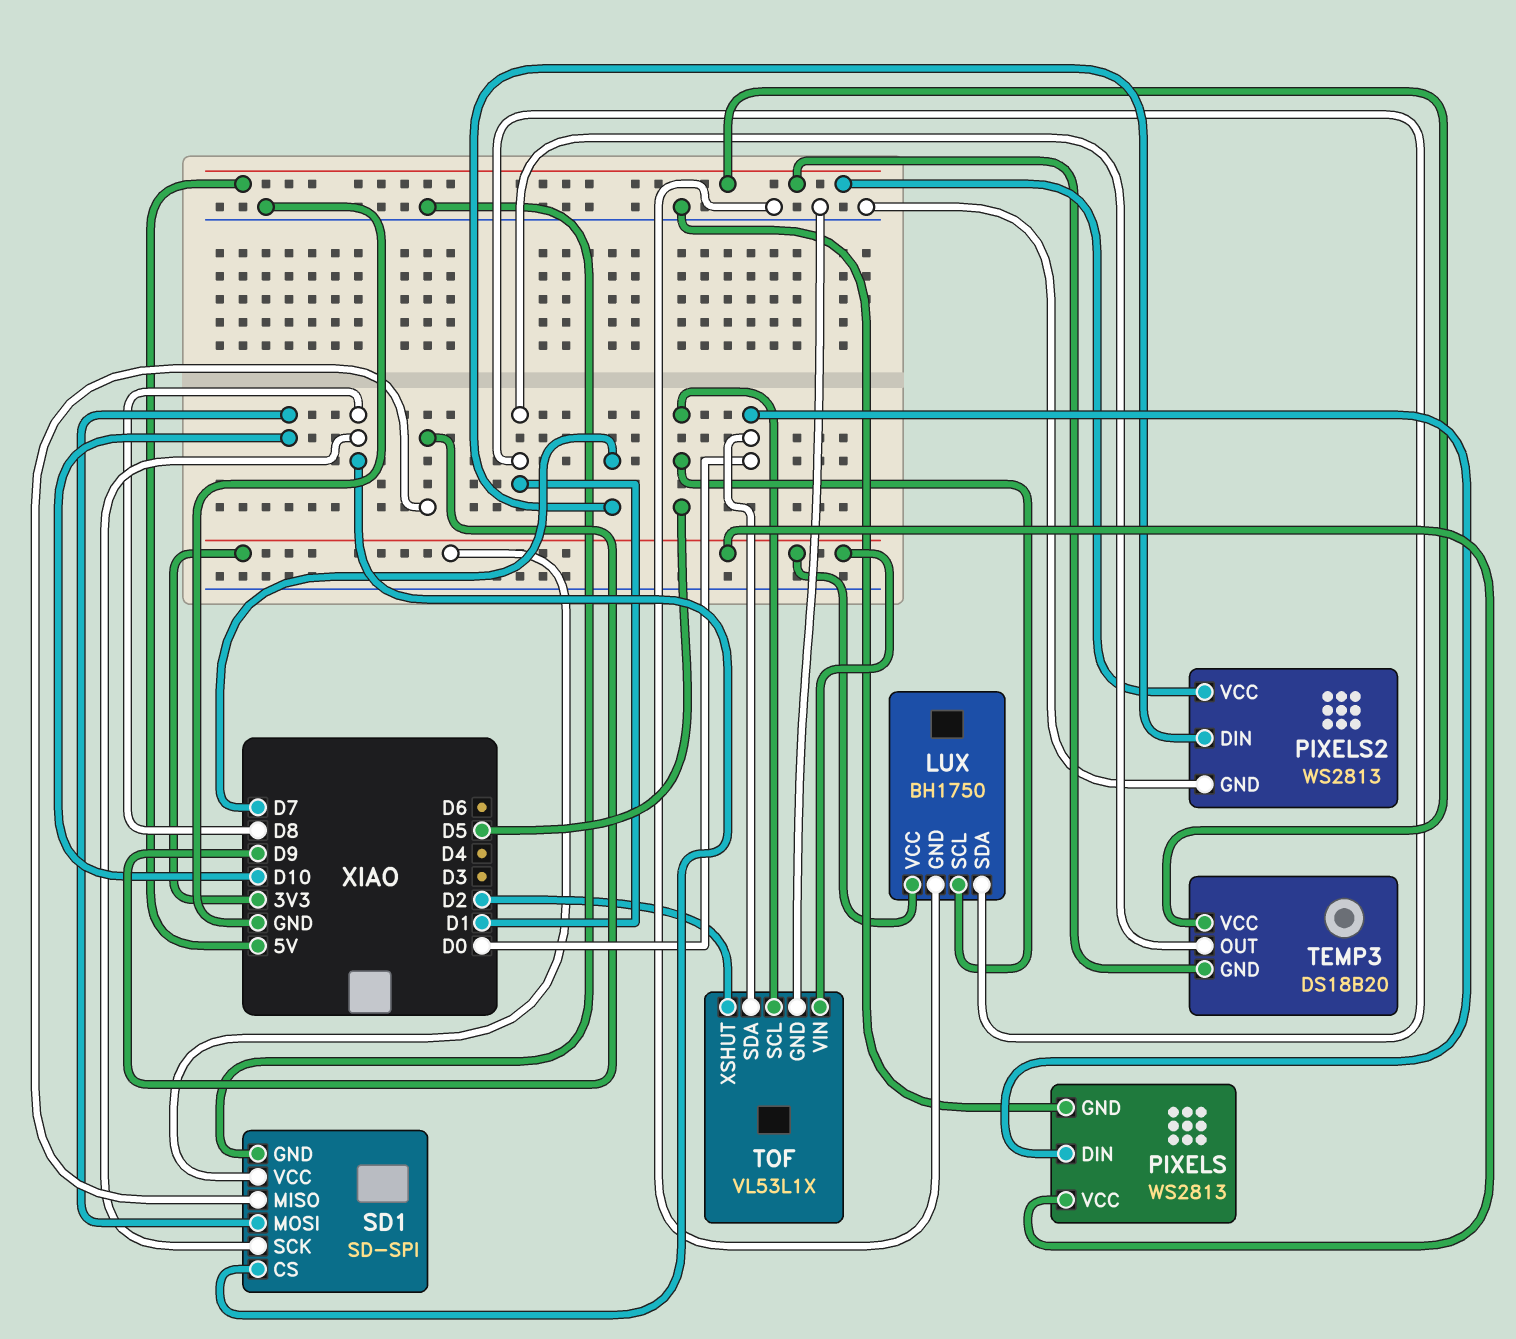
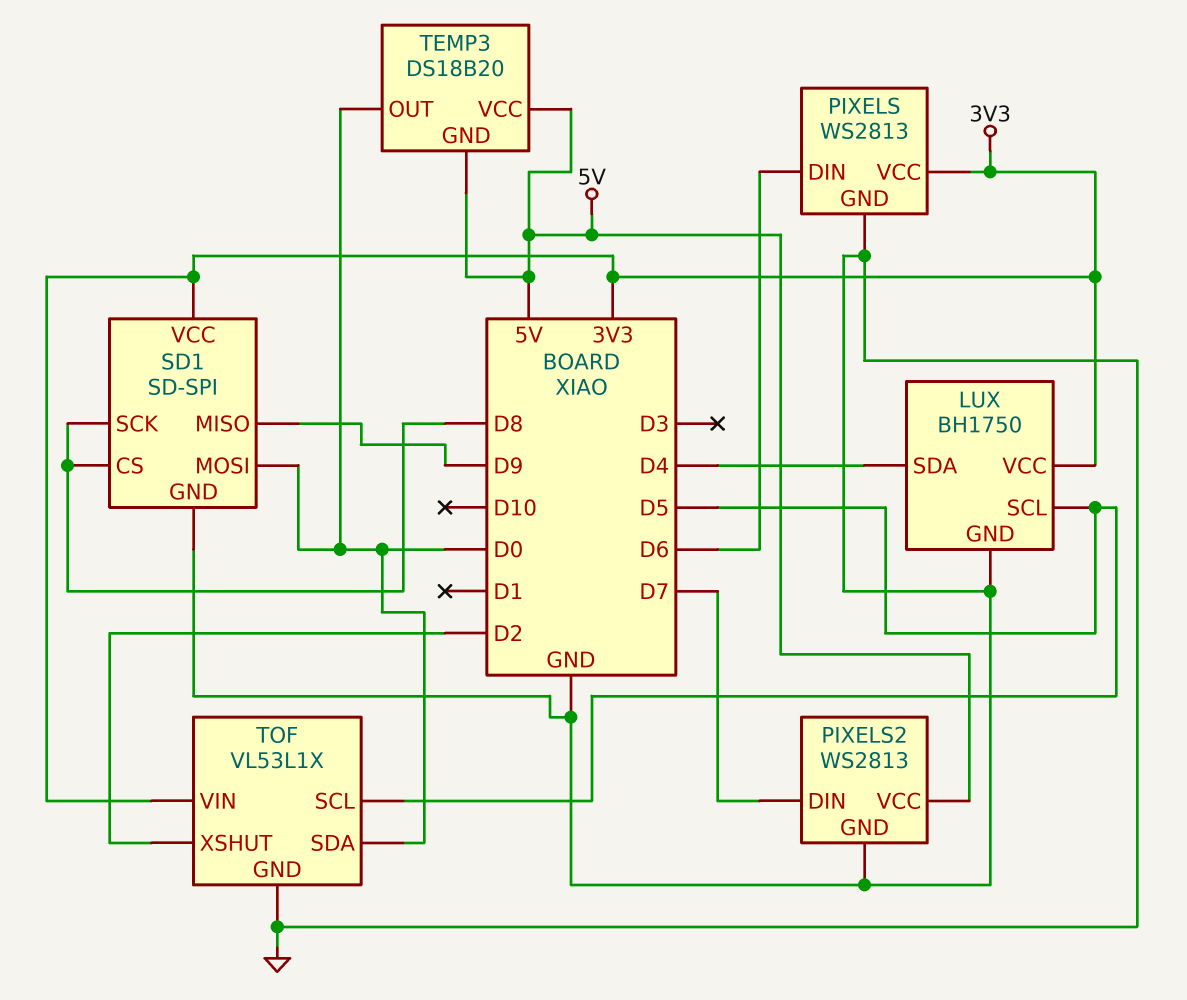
LUX pin SDA: D1 -> D4
PIXELS pin DIN: D0 -> D6
SD1 pin MOSI: D10 -> D0
TEMP3 pin OUT: D1 -> D0

